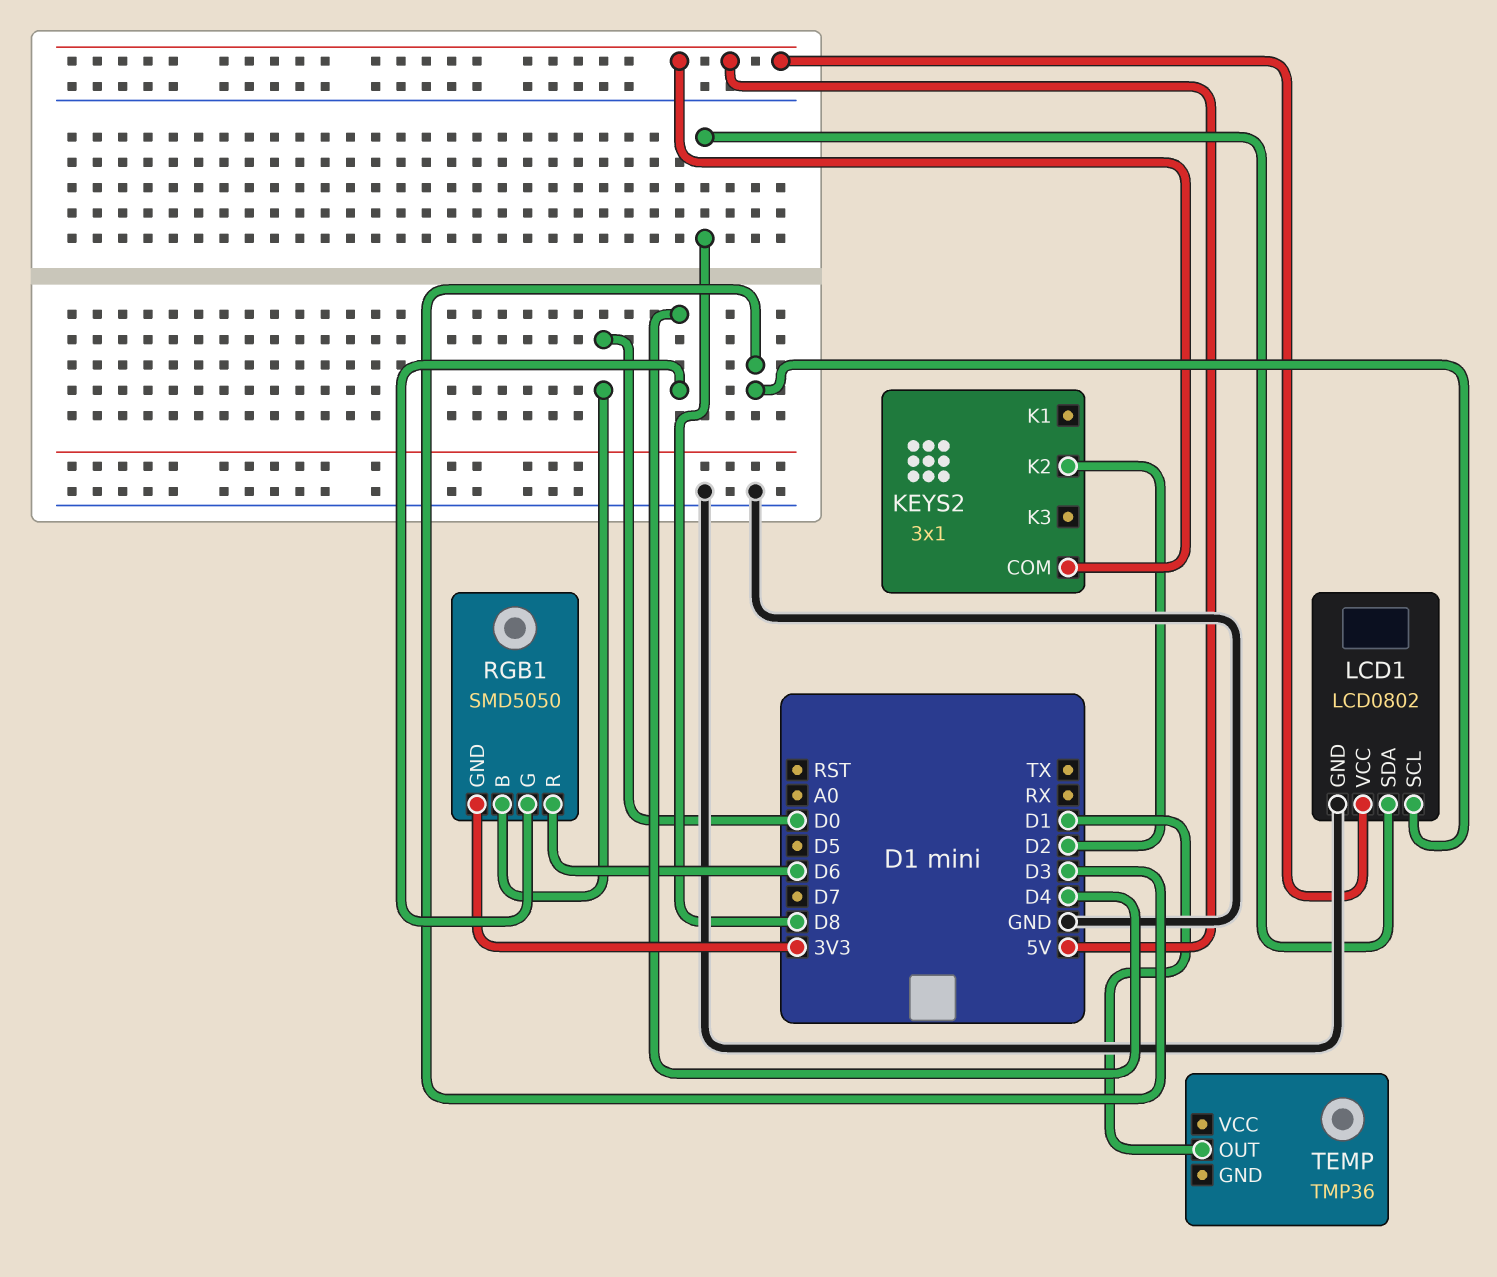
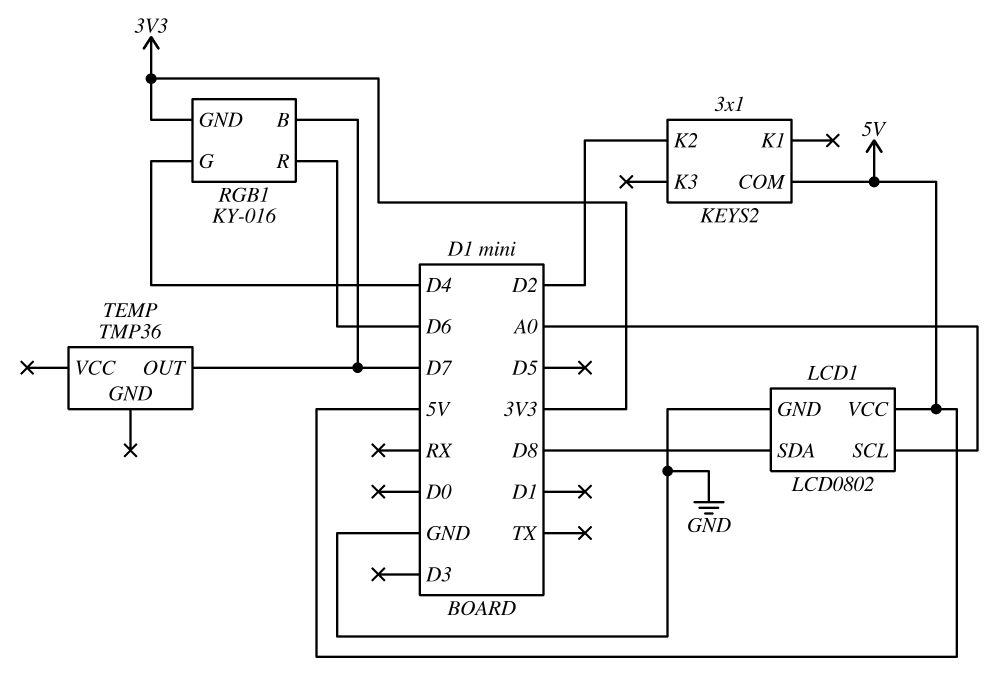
LCD1 pin SCL: D3 -> A0
RGB1: SMD5050 -> KY-016
RGB1 pin B: D0 -> D7
TEMP pin OUT: D1 -> D7

